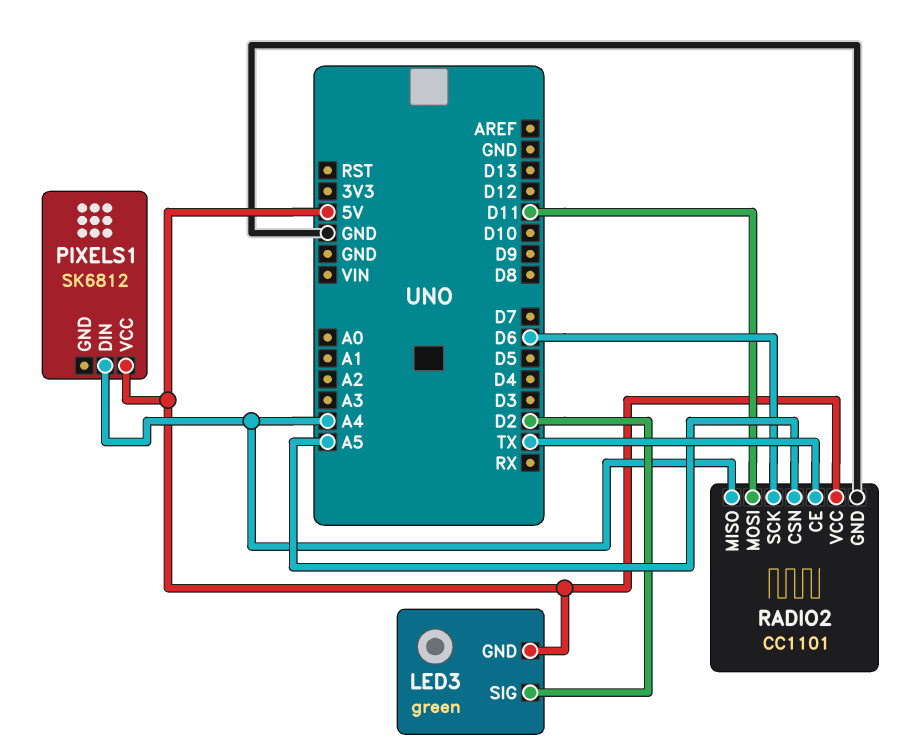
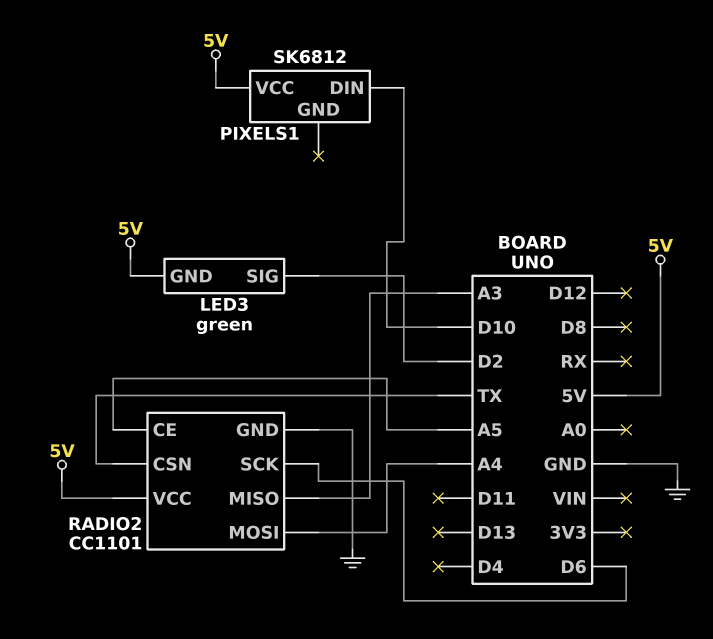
PIXELS1 pin DIN: A4 -> D10
RADIO2 pin CE: TX -> A5
RADIO2 pin CSN: A5 -> TX
RADIO2 pin MISO: A4 -> A3
RADIO2 pin MOSI: D11 -> A4

